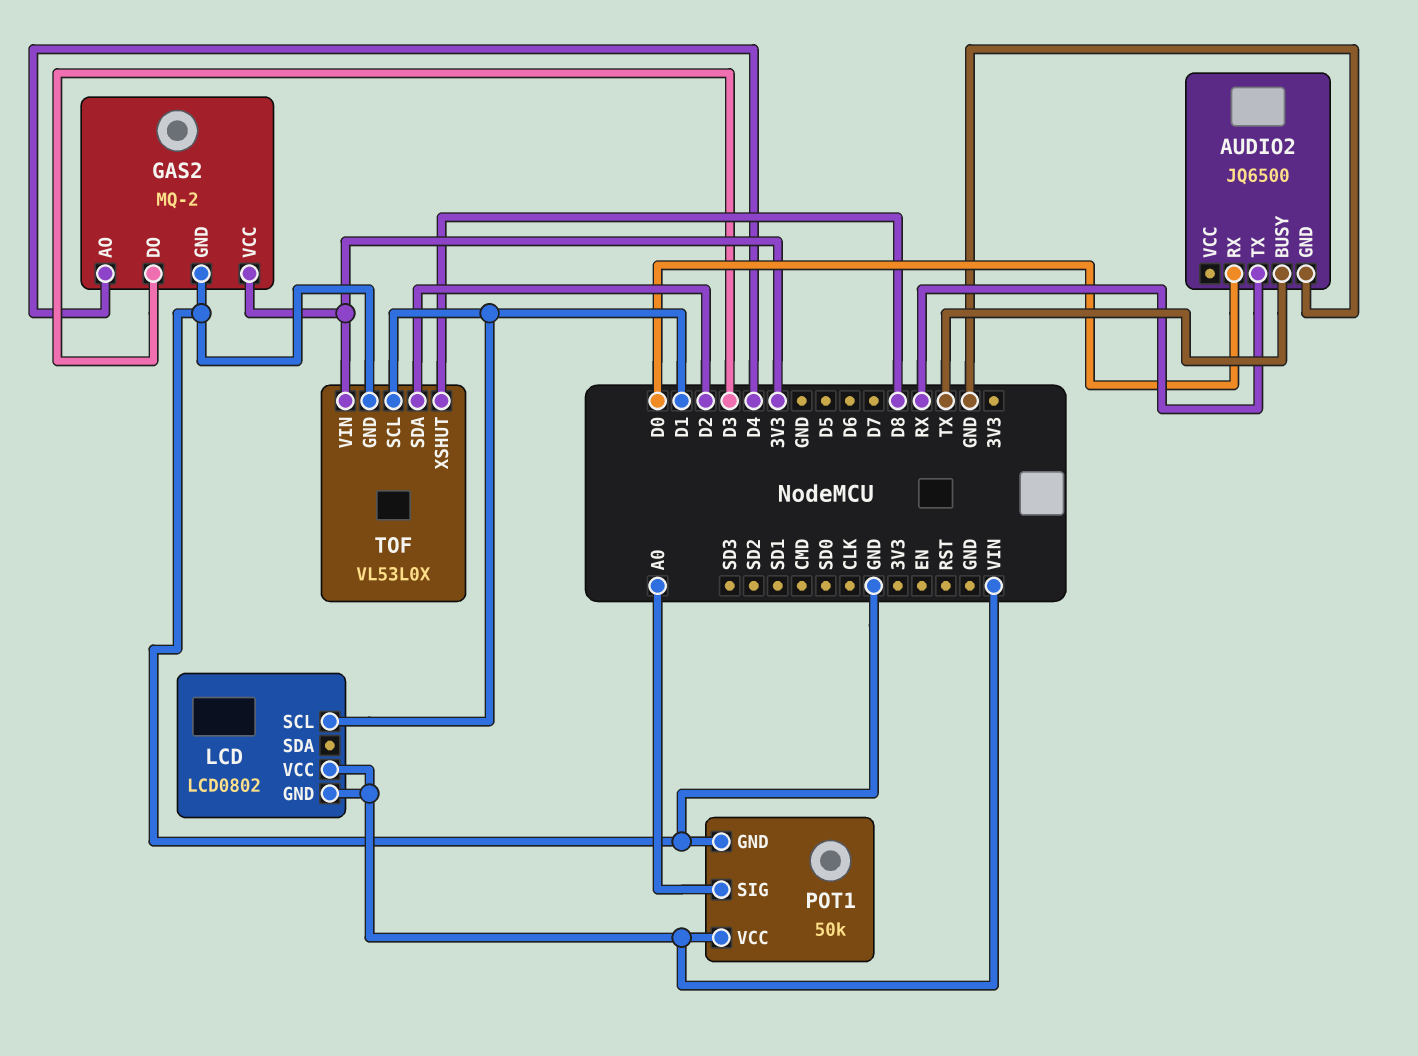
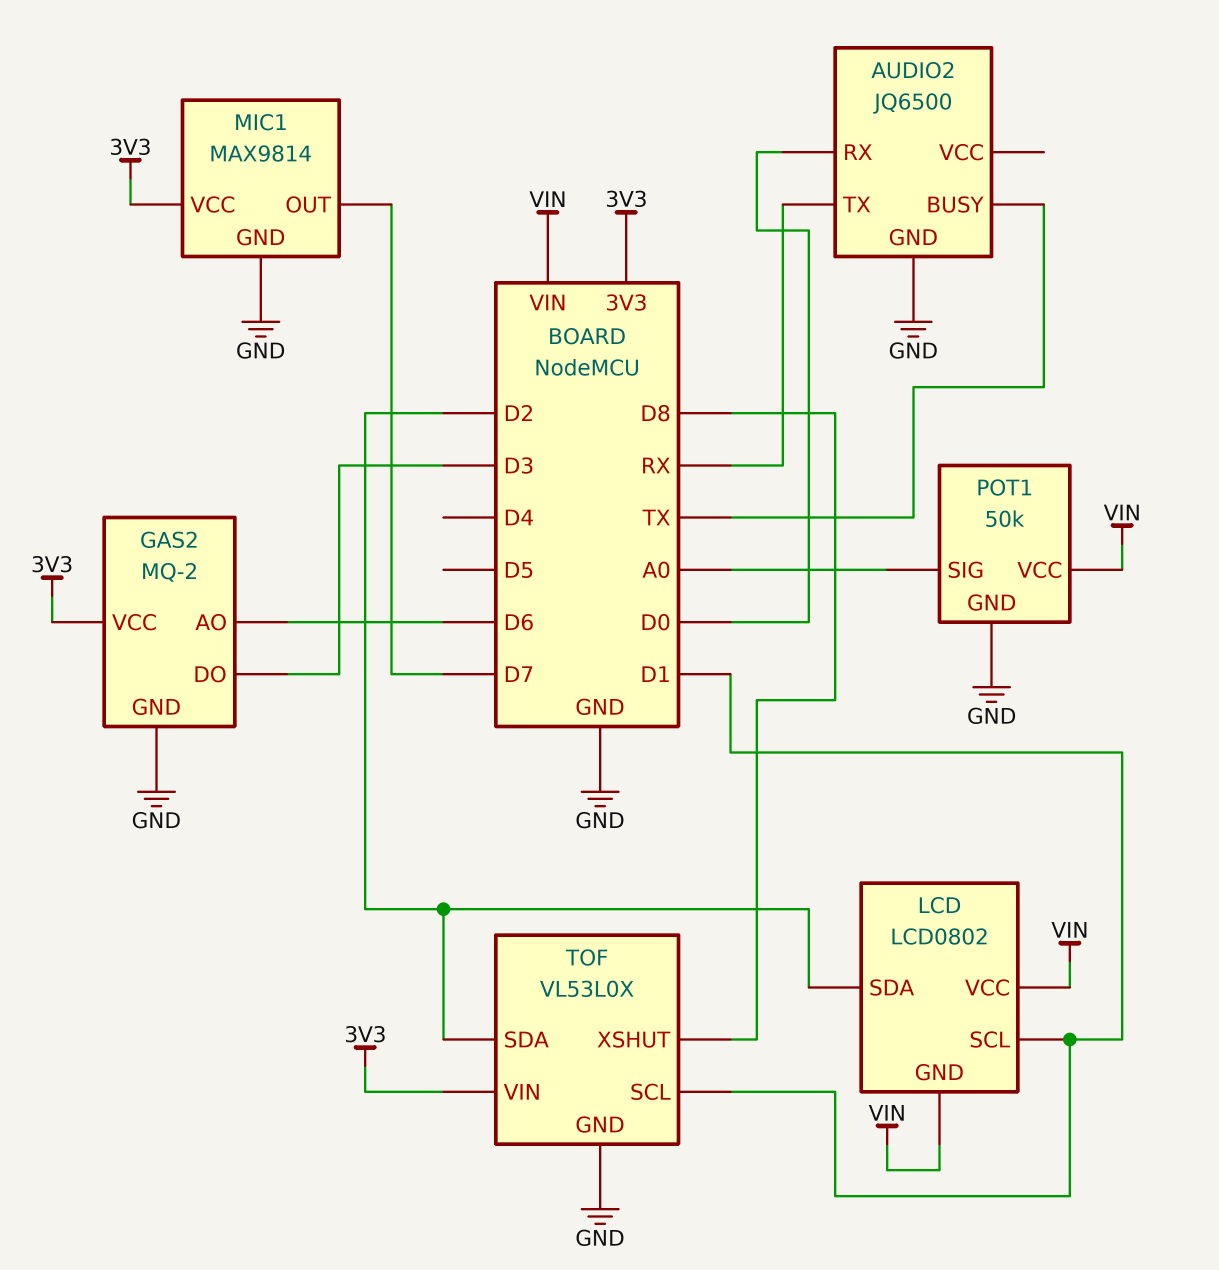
GAS2 pin AO: D4 -> D6
LCD pin SDA: none -> D2
MIC1: none -> MAX9814
MIC1 pin GND: none -> GND
MIC1 pin OUT: none -> D7
MIC1 pin VCC: none -> 3V3

